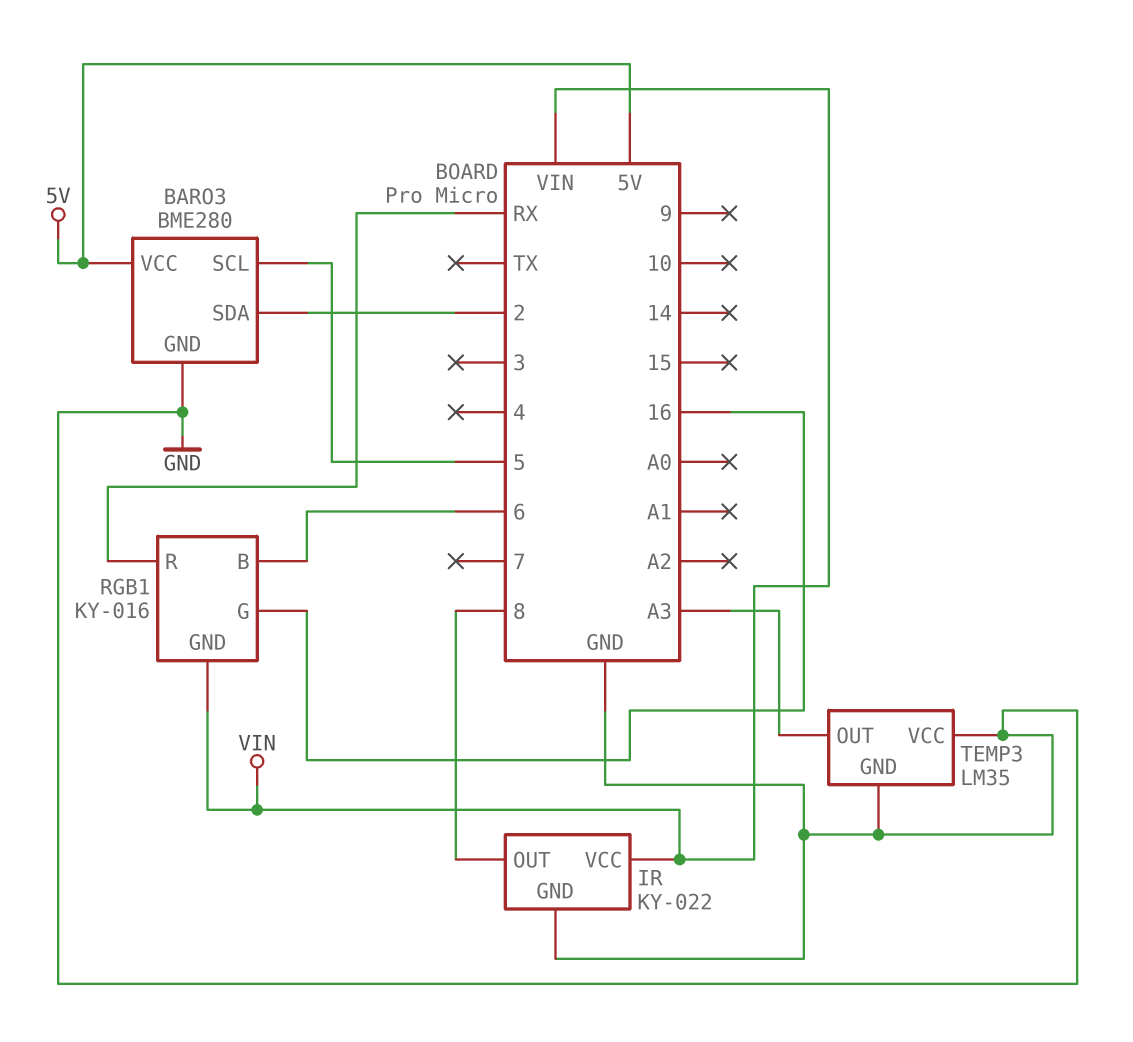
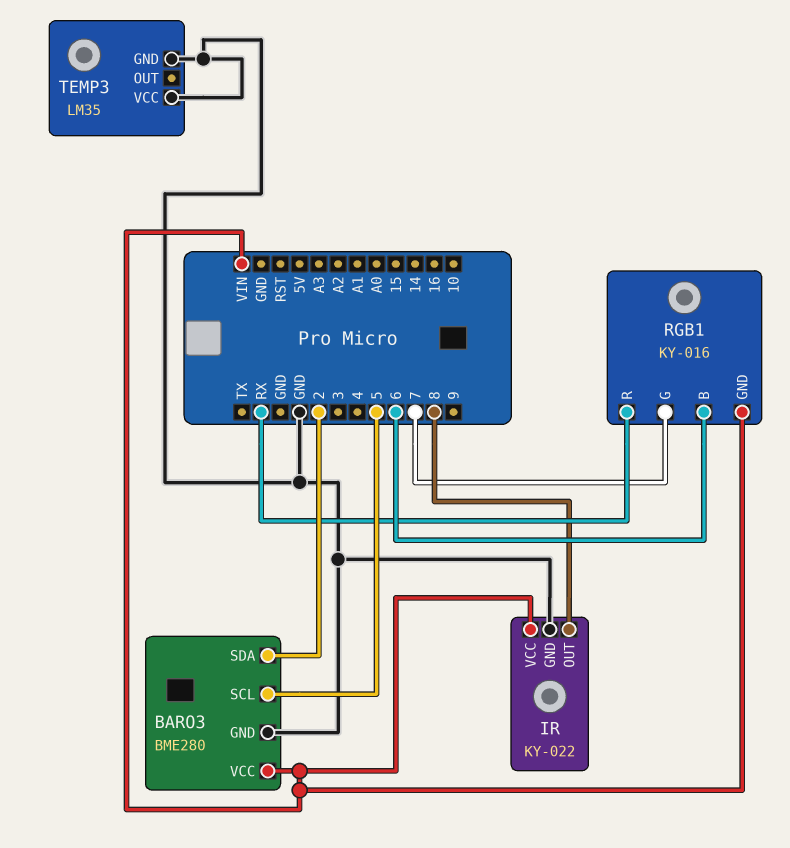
BARO3 pin VCC: 5V -> VIN
RGB1 pin G: 16 -> 7
TEMP3 pin OUT: A3 -> none

